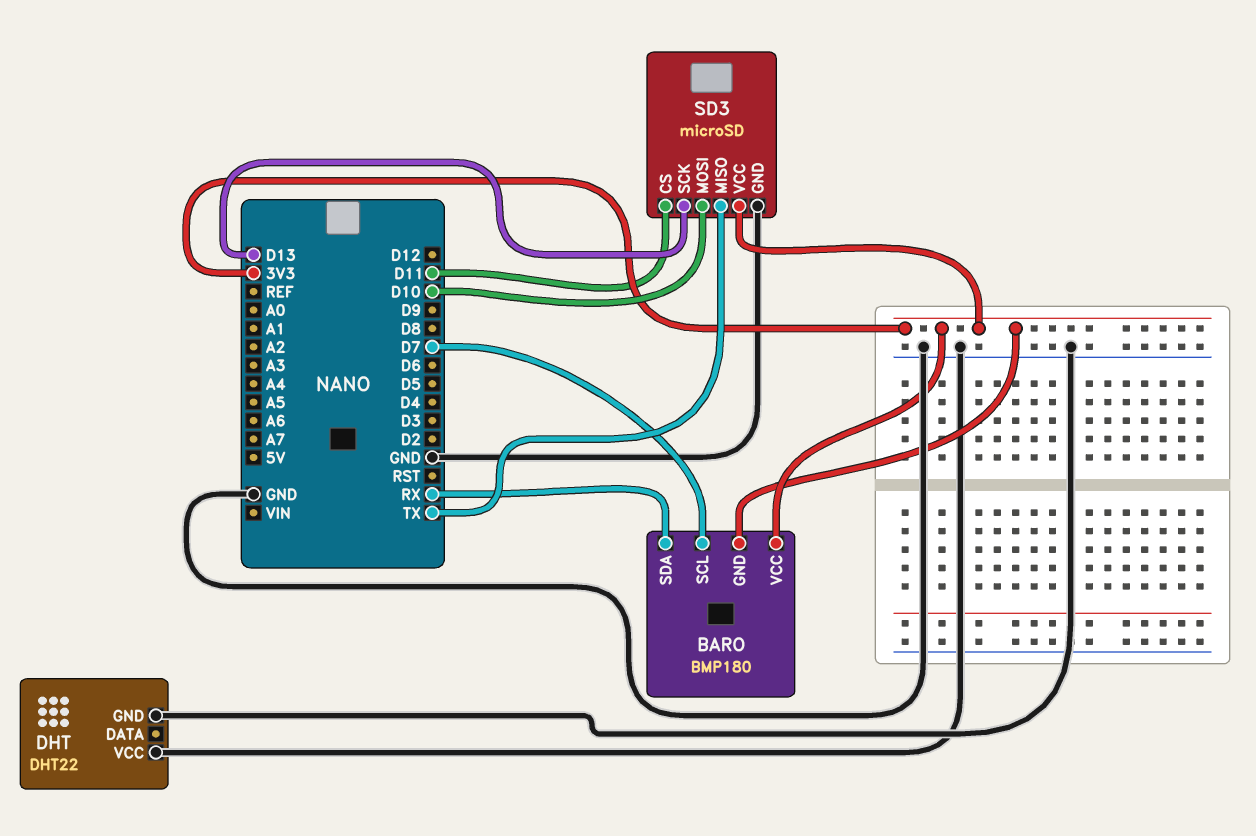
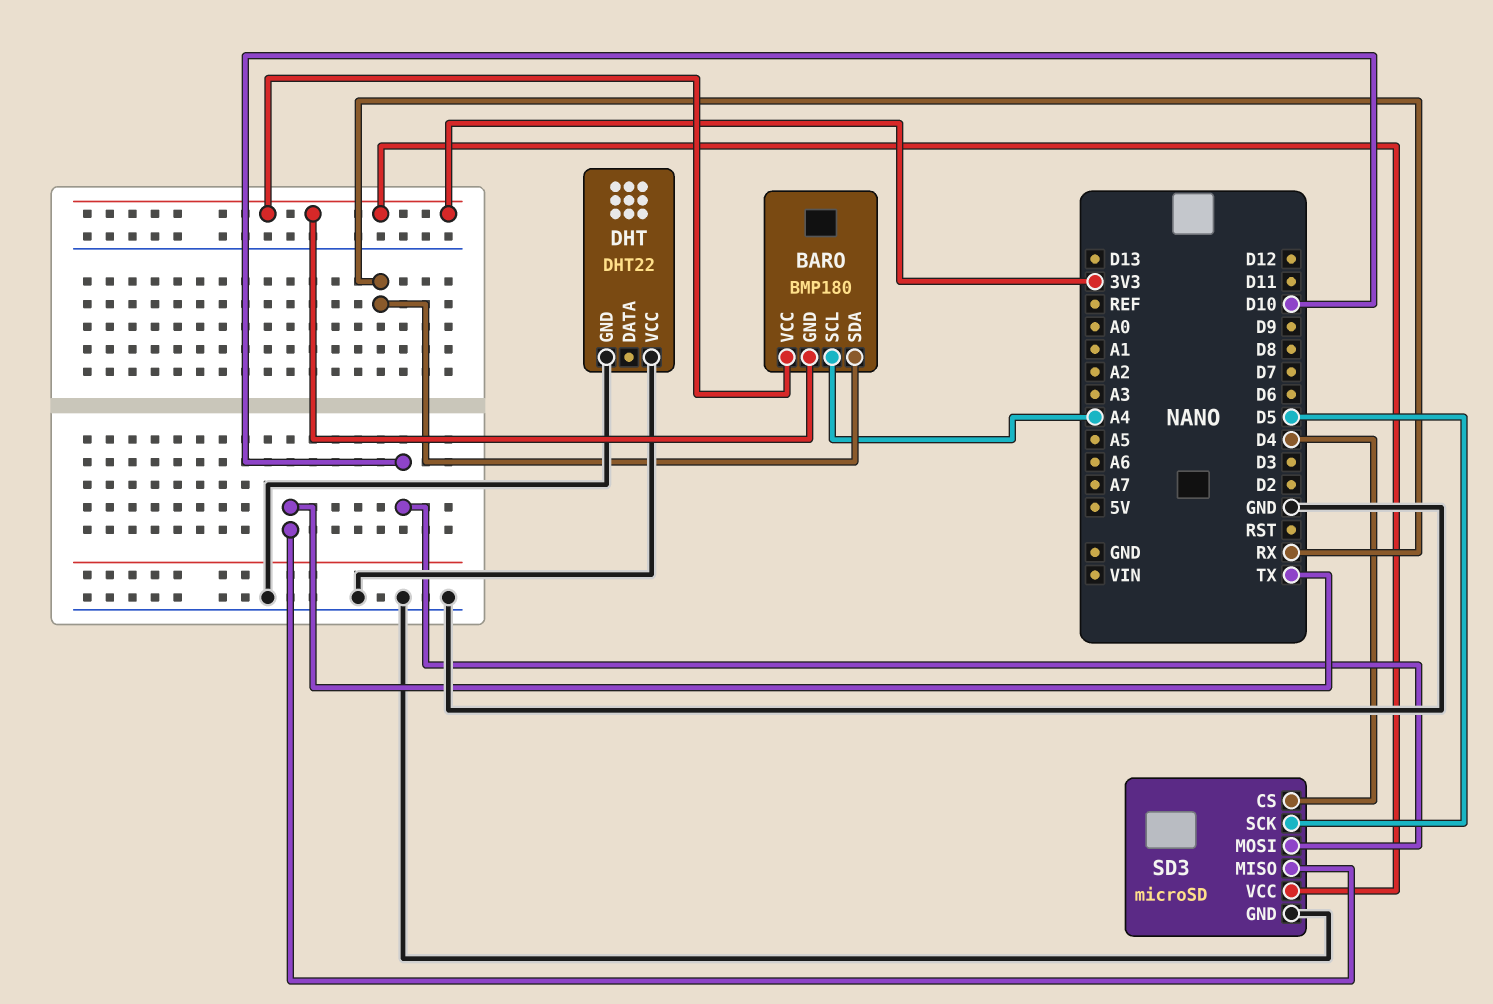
BARO pin SCL: D7 -> A4
SD3 pin CS: D11 -> D4
SD3 pin SCK: D13 -> D5

